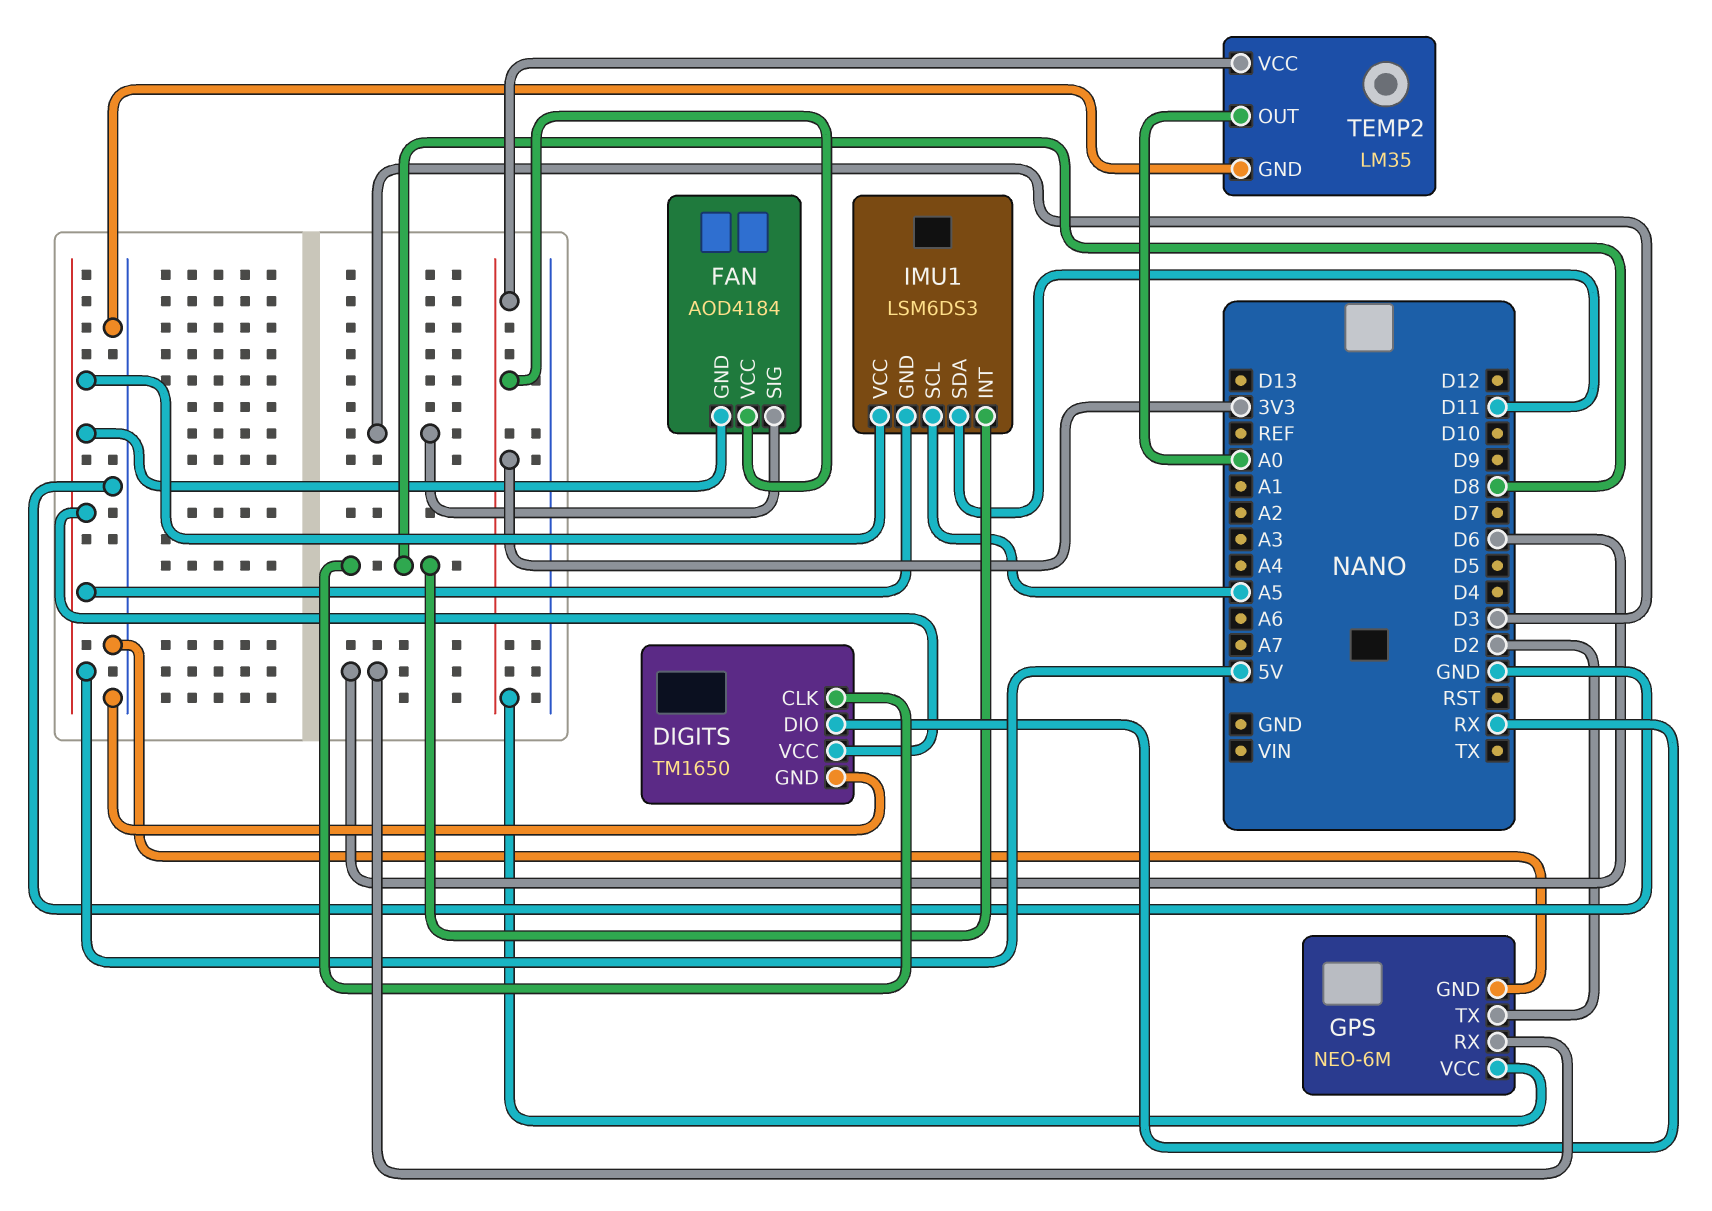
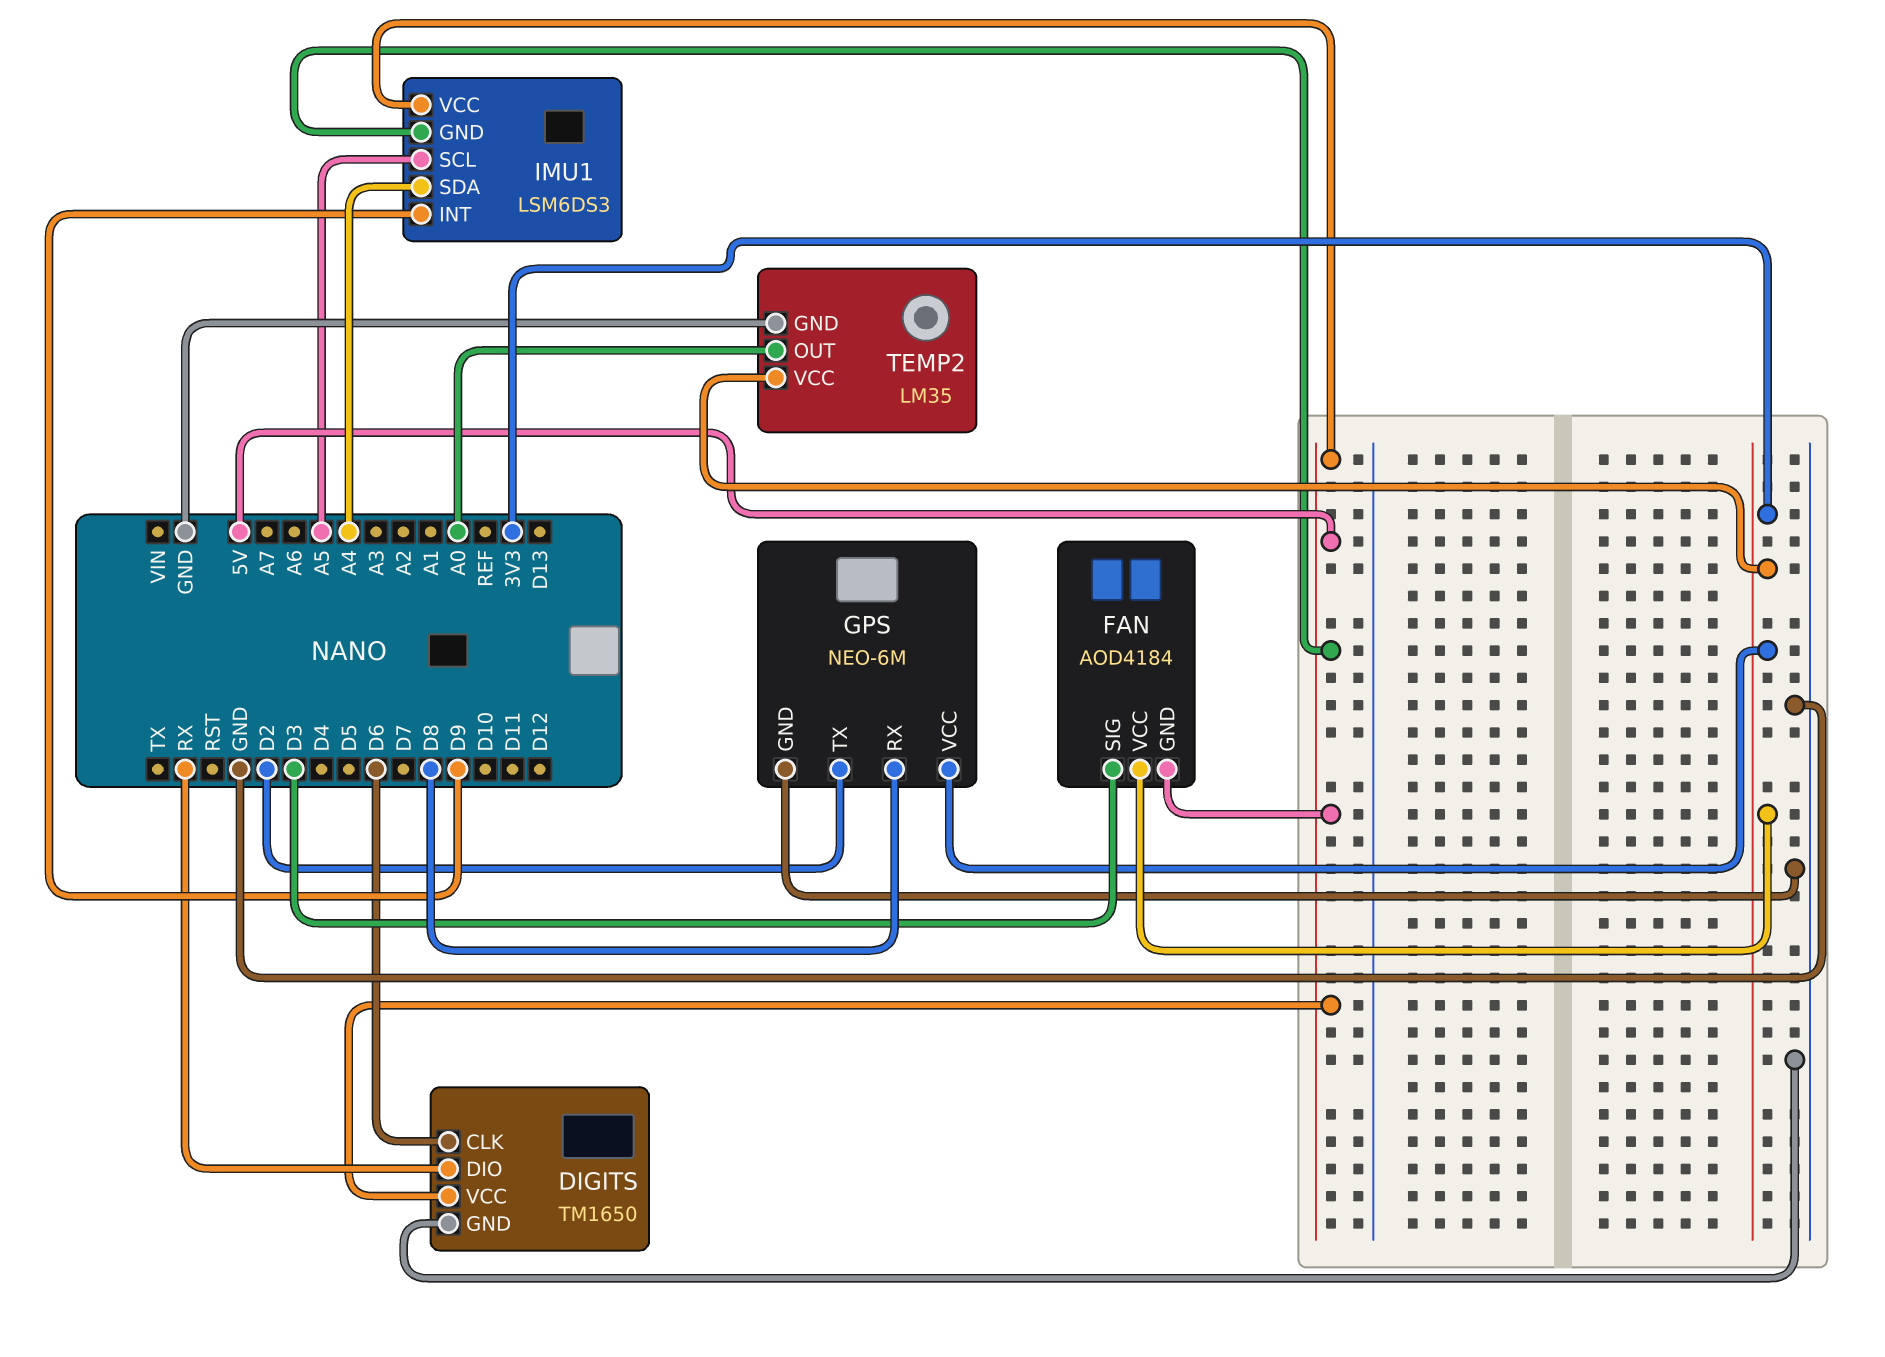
DIGITS pin CLK: D8 -> D6
GPS pin RX: D6 -> D8
IMU1 pin INT: D8 -> D9
IMU1 pin SDA: D11 -> A4

